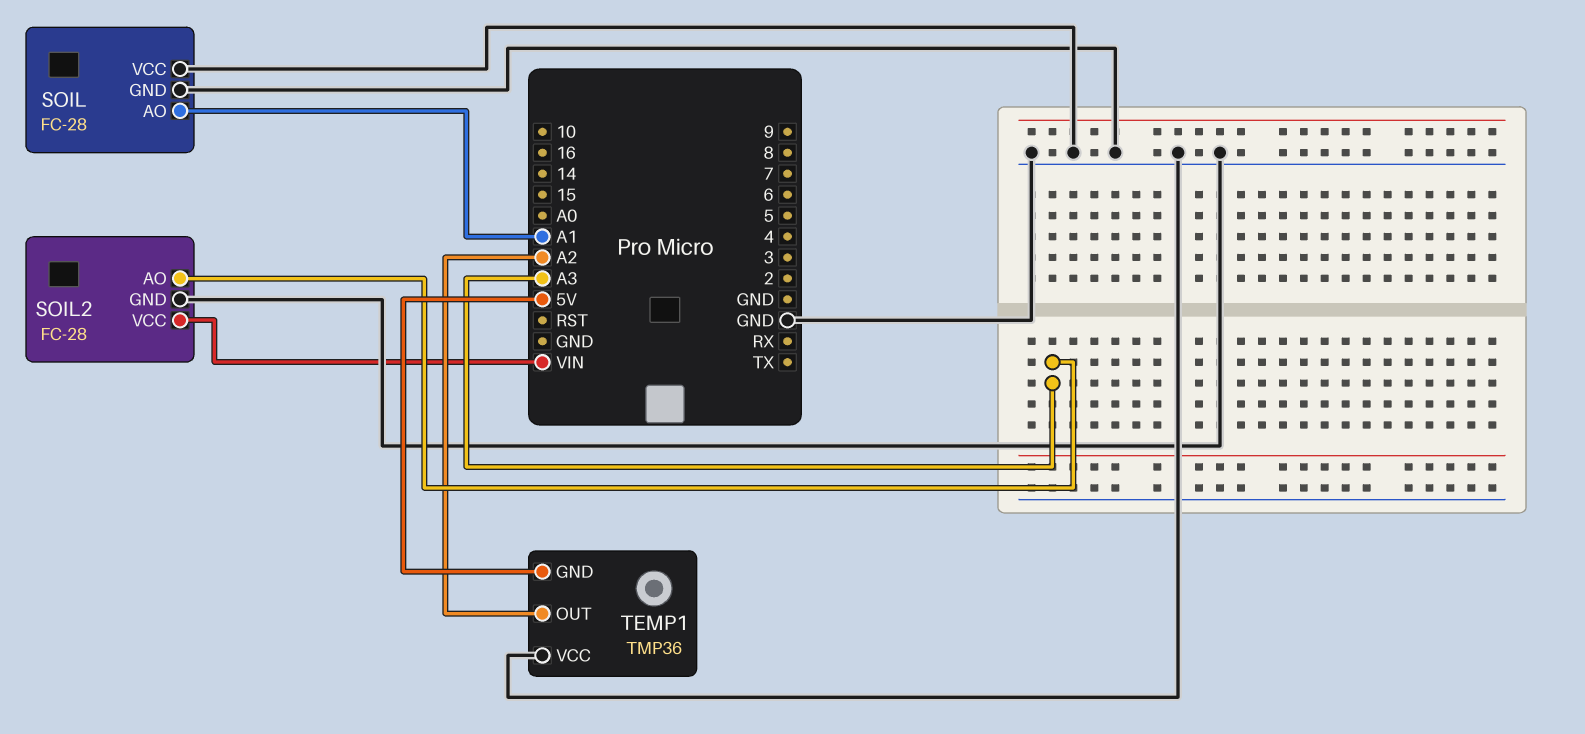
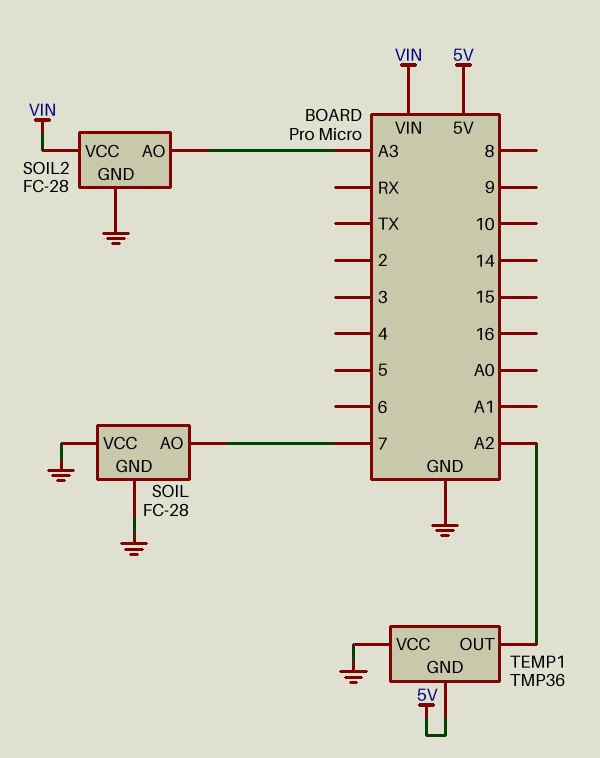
SOIL pin AO: A1 -> 7

